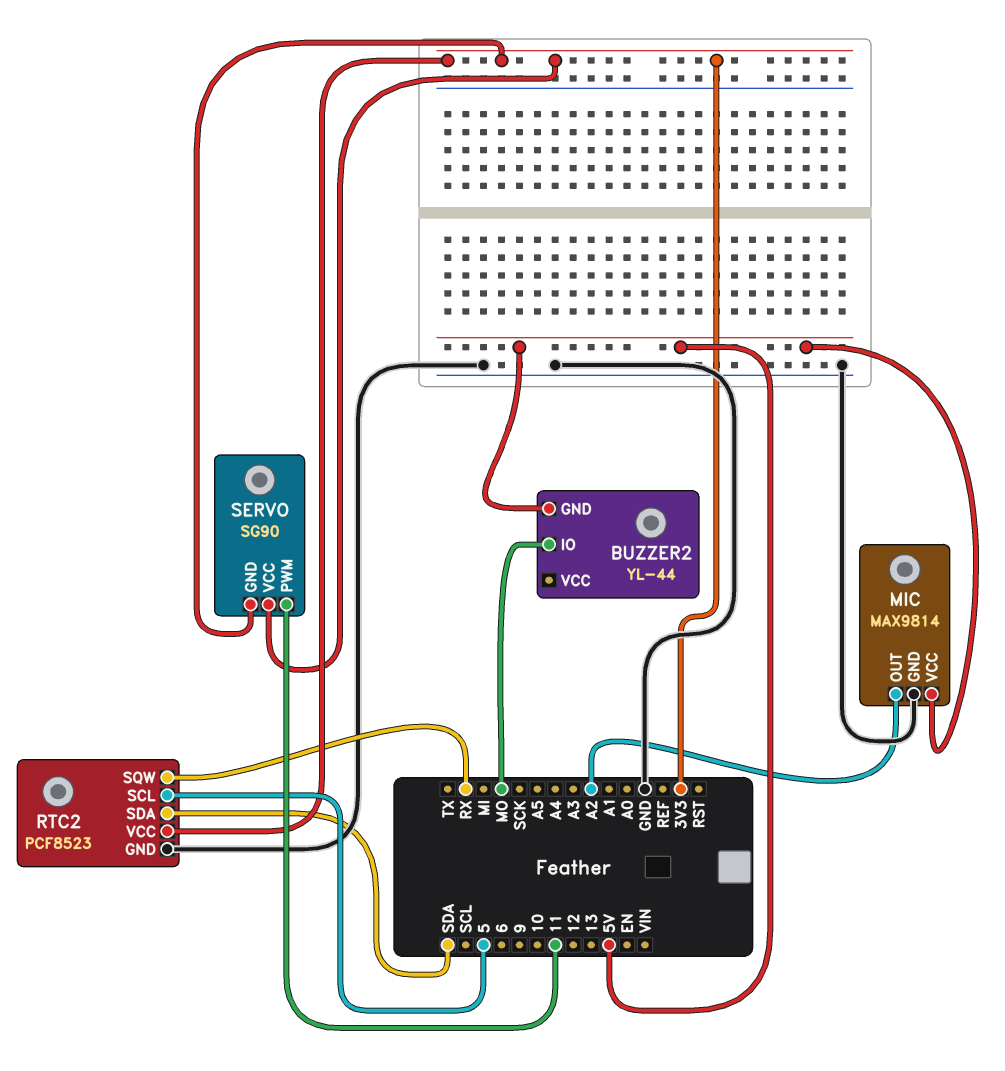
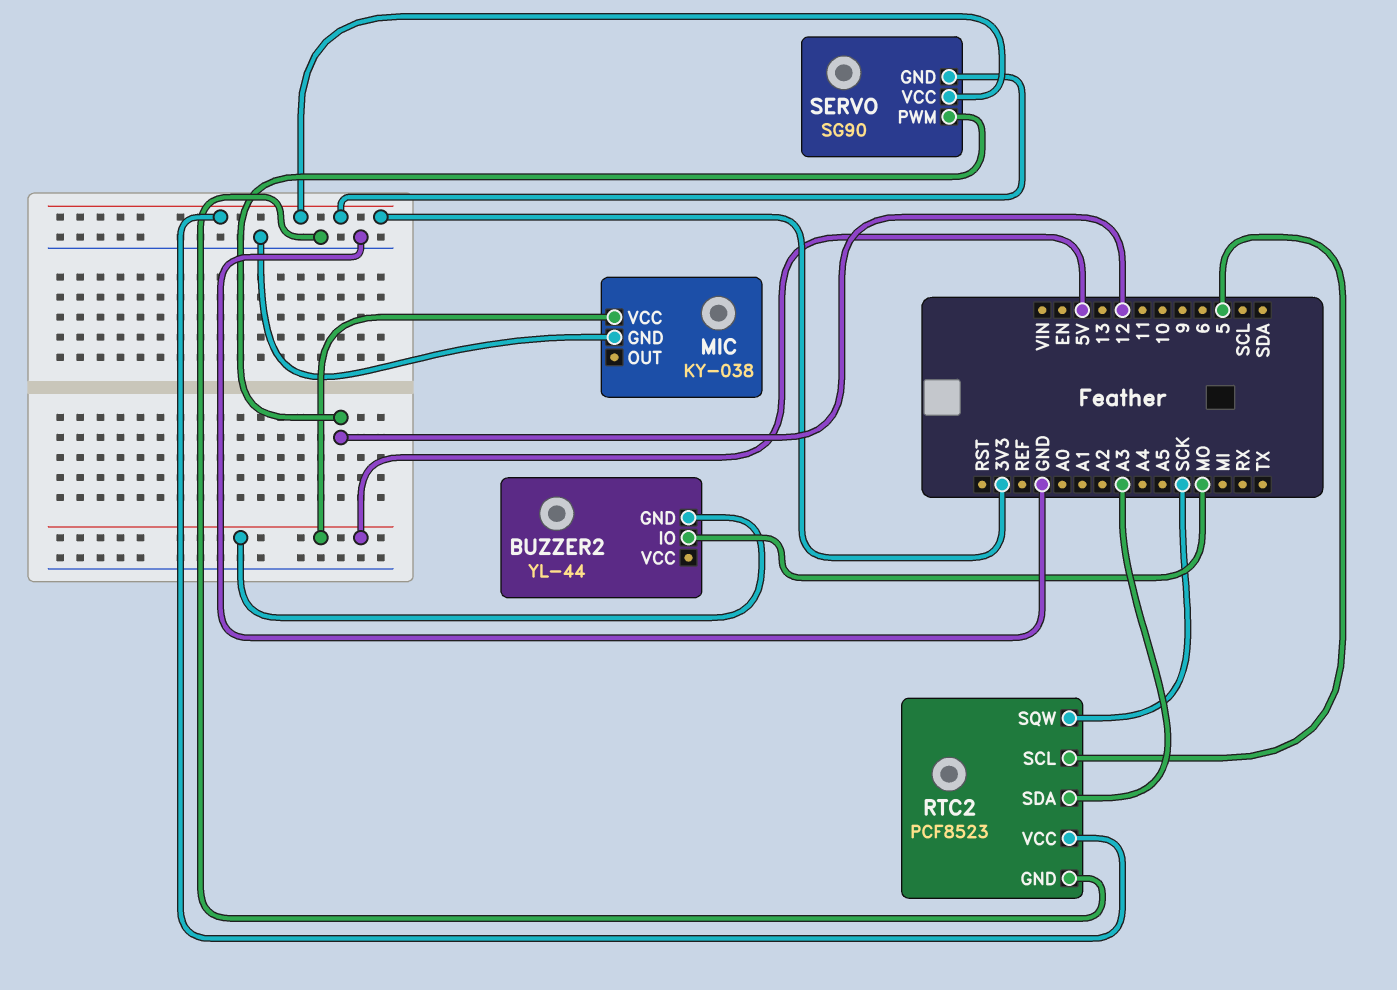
MIC: MAX9814 -> KY-038
MIC pin OUT: A2 -> none
RTC2 pin SDA: SDA -> A3
RTC2 pin SQW: RX -> SCK
SERVO pin PWM: 11 -> 12

